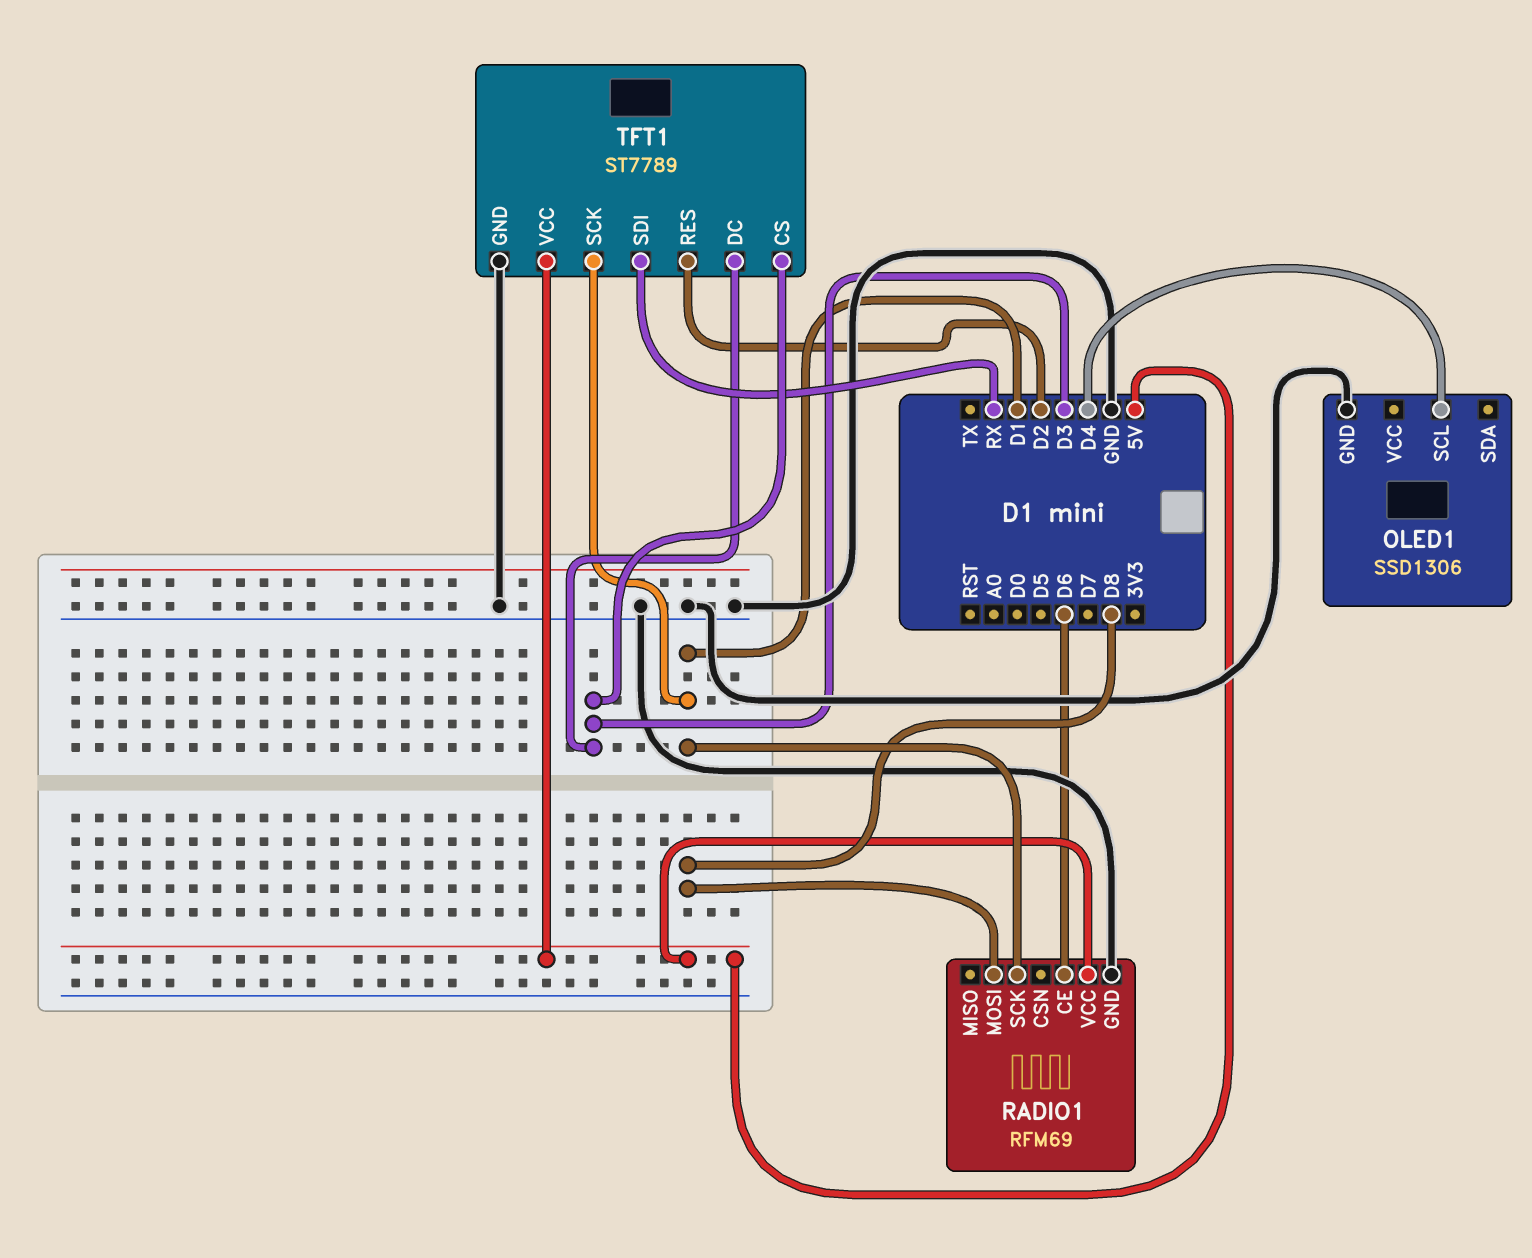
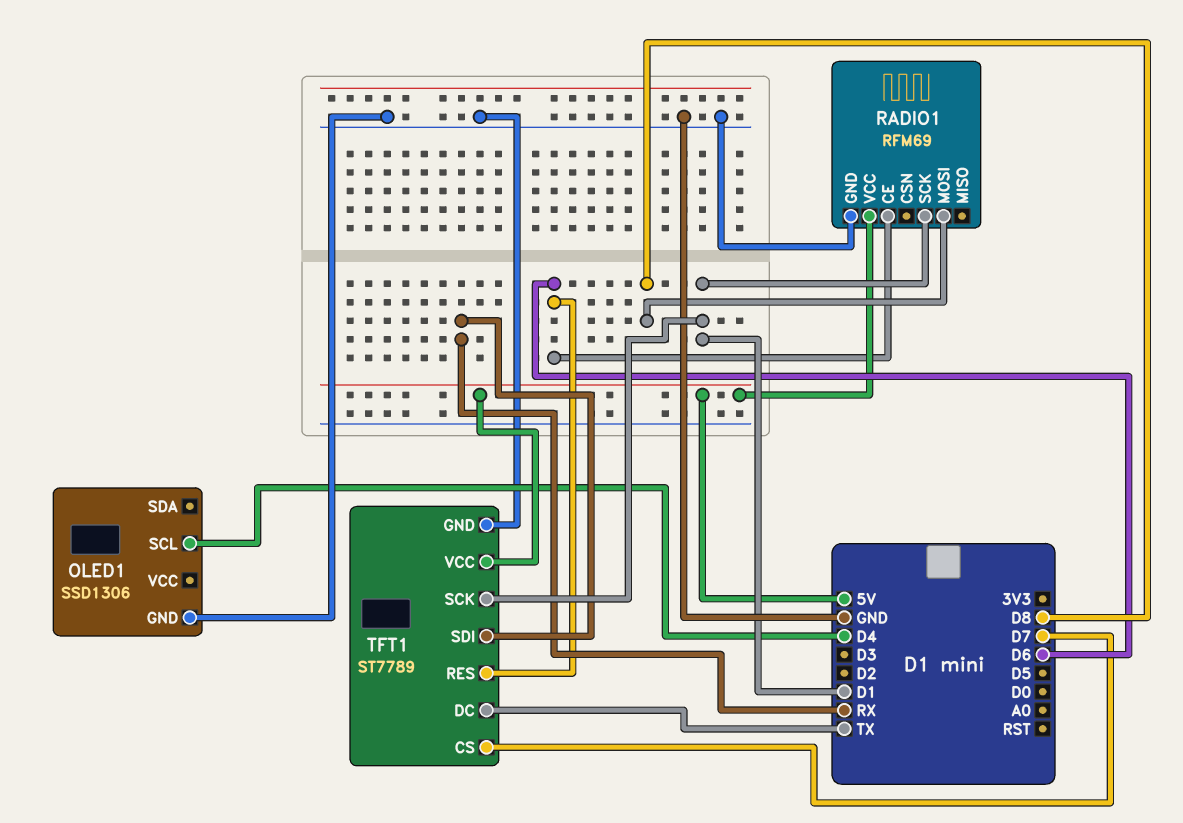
TFT1 pin CS: D3 -> D7
TFT1 pin DC: D3 -> TX
TFT1 pin RES: D2 -> D6

